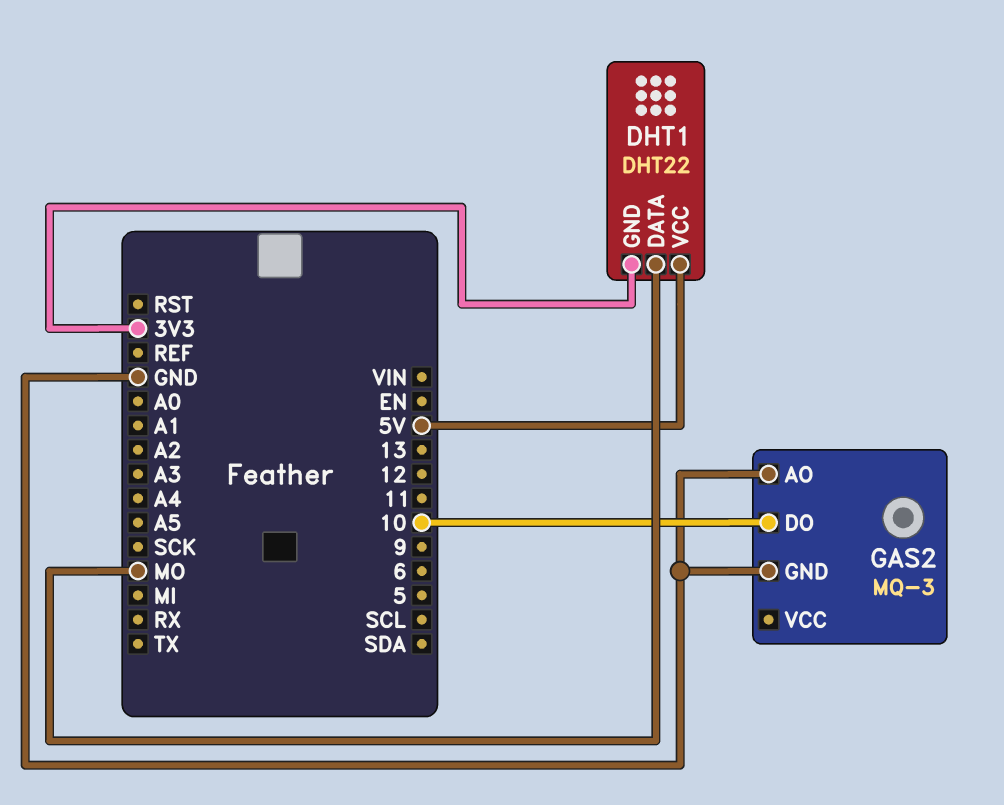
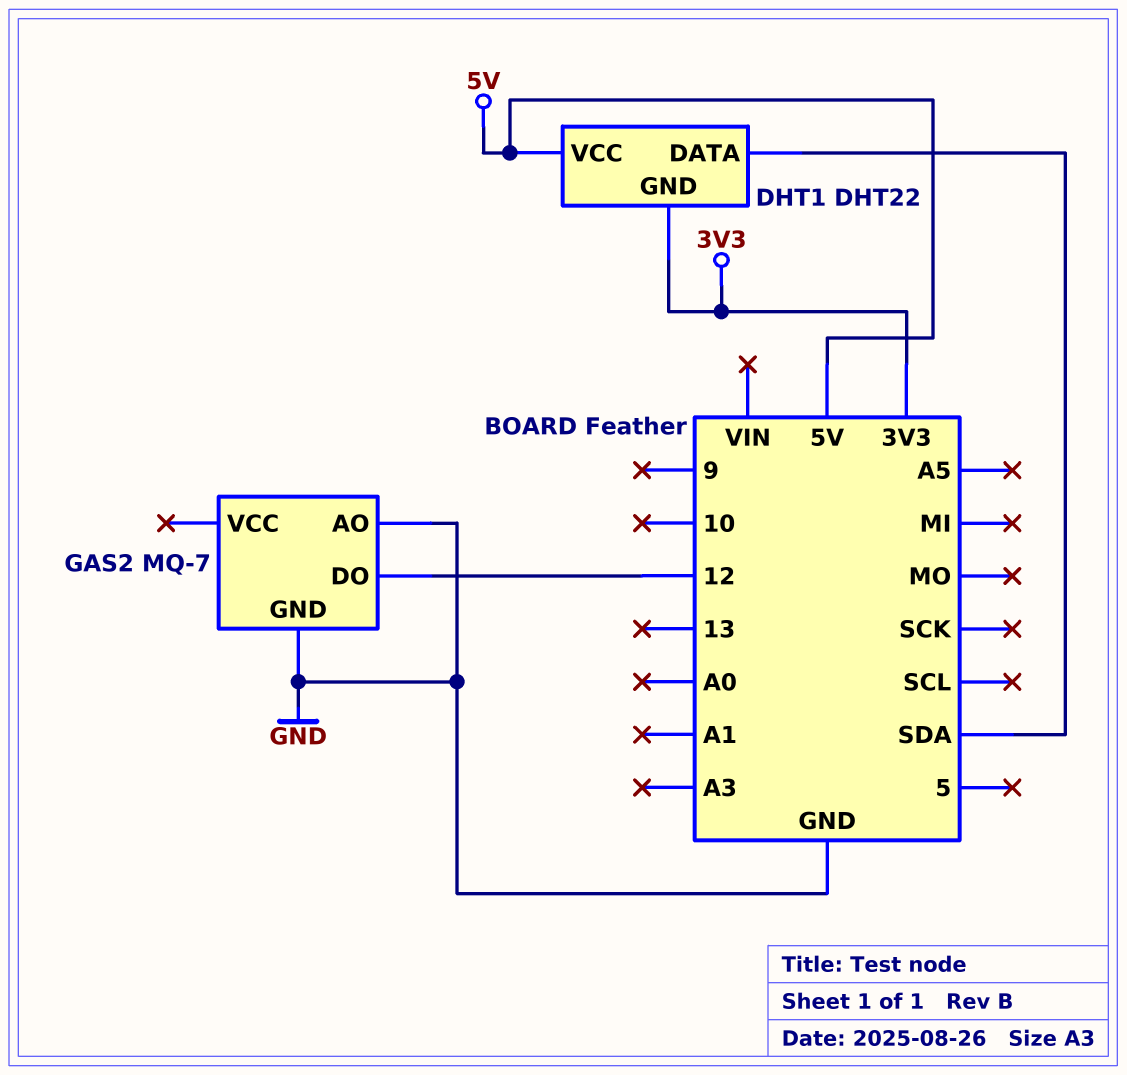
DHT1 pin DATA: MO -> SDA
GAS2: MQ-3 -> MQ-7
GAS2 pin DO: 10 -> 12

